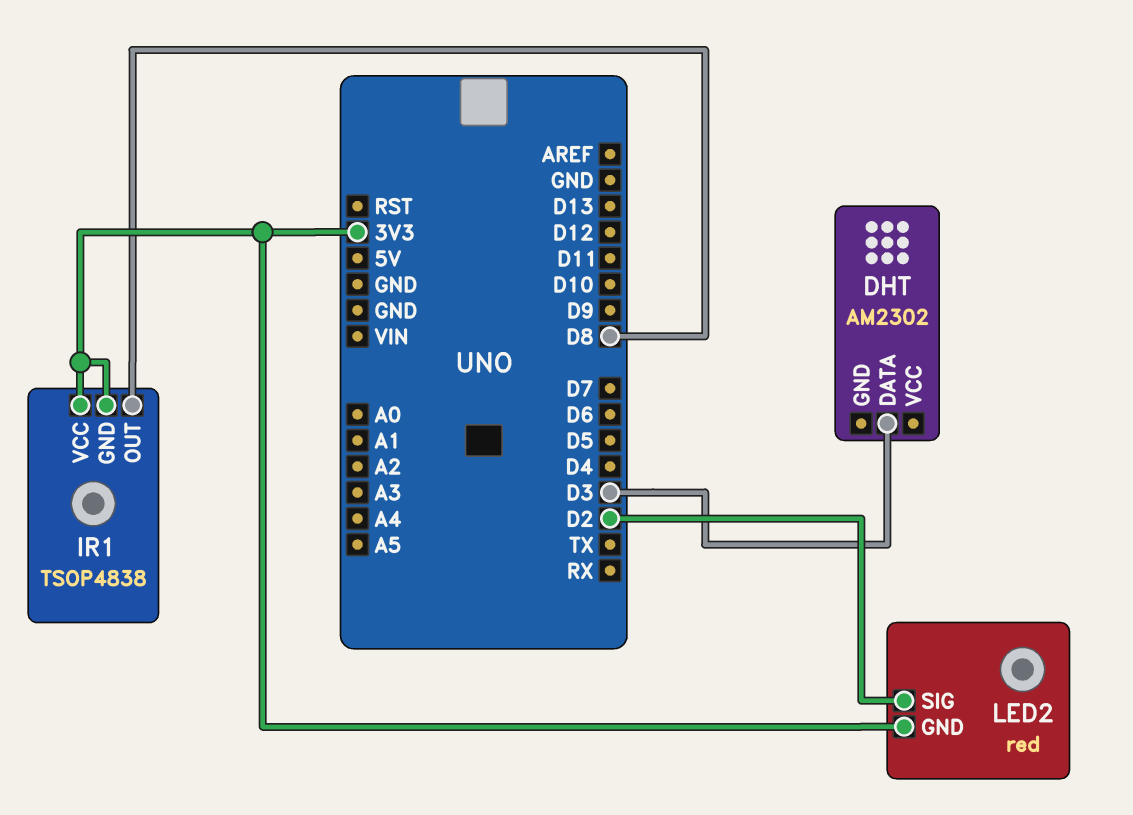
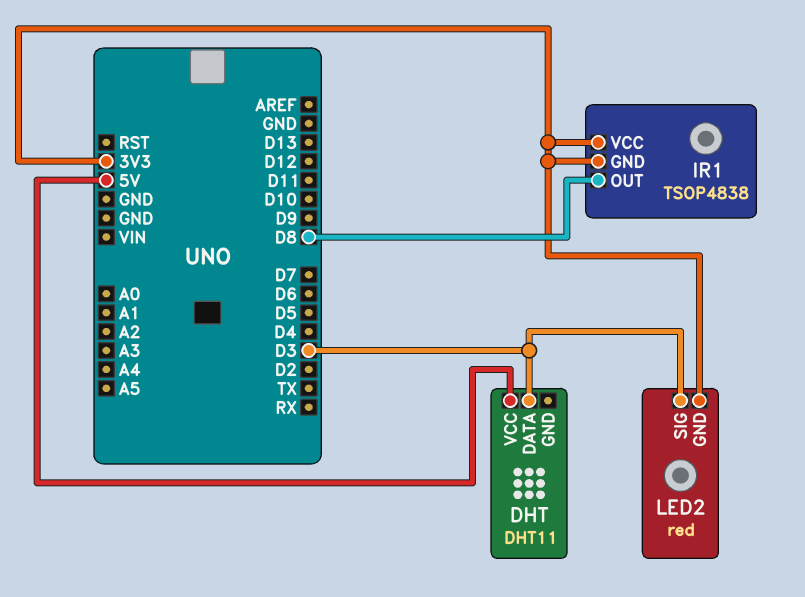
DHT: AM2302 -> DHT11
DHT pin VCC: none -> 5V
LED2 pin SIG: D2 -> D3

